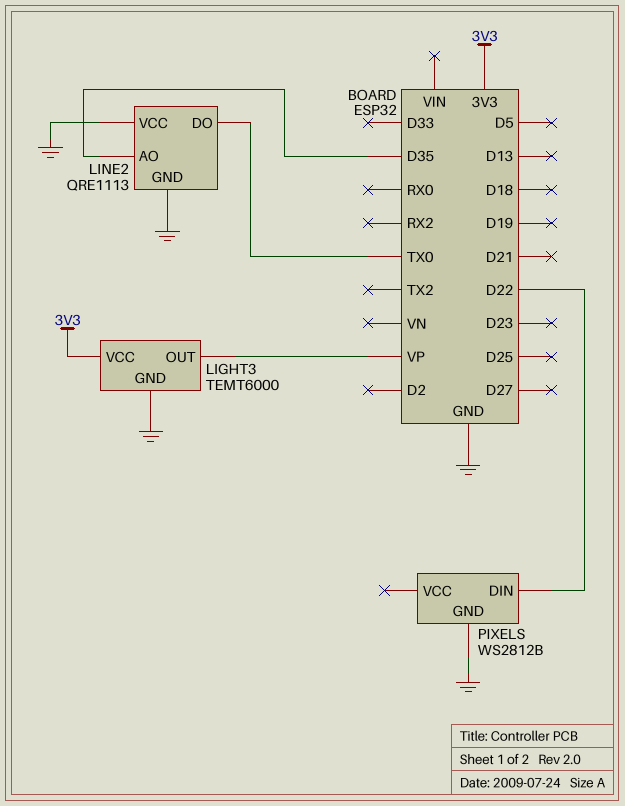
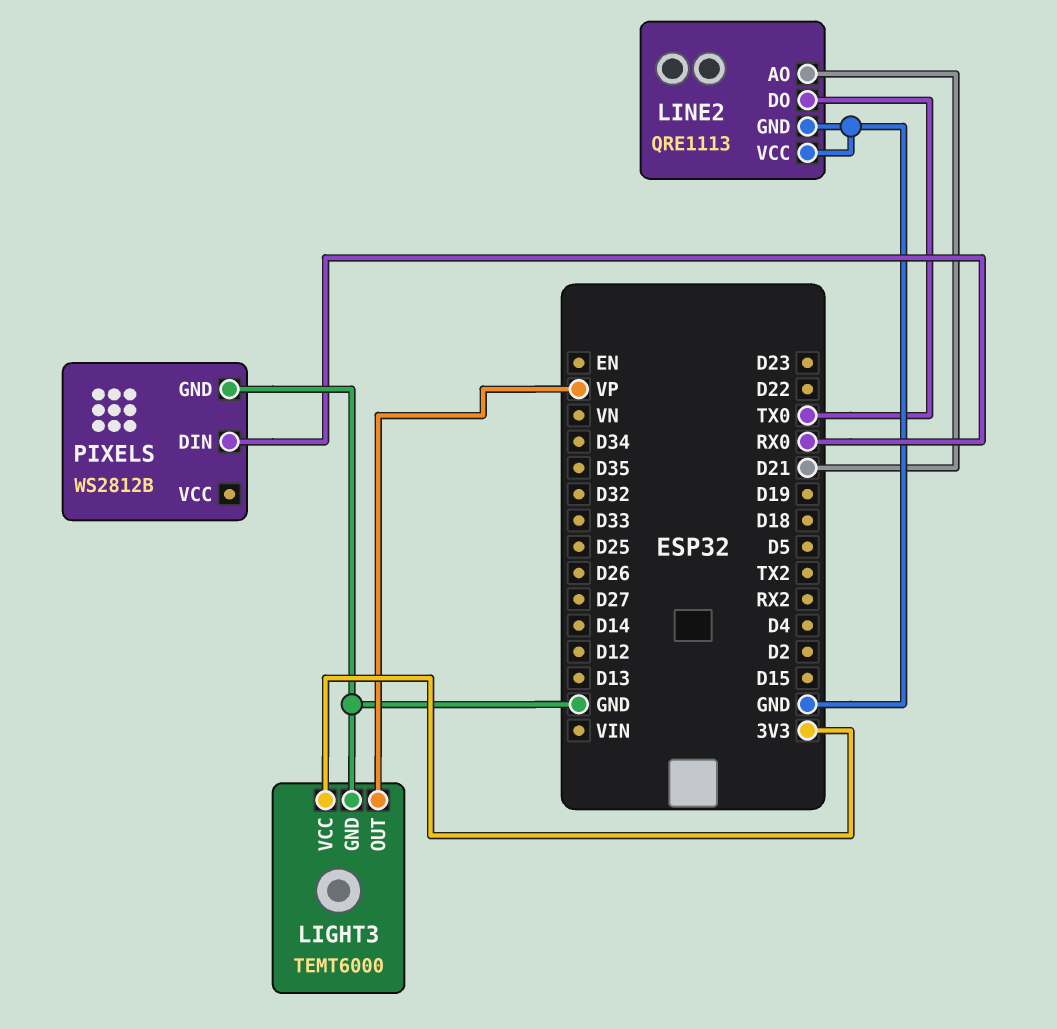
LINE2 pin AO: D35 -> D21
PIXELS pin DIN: D22 -> RX0

